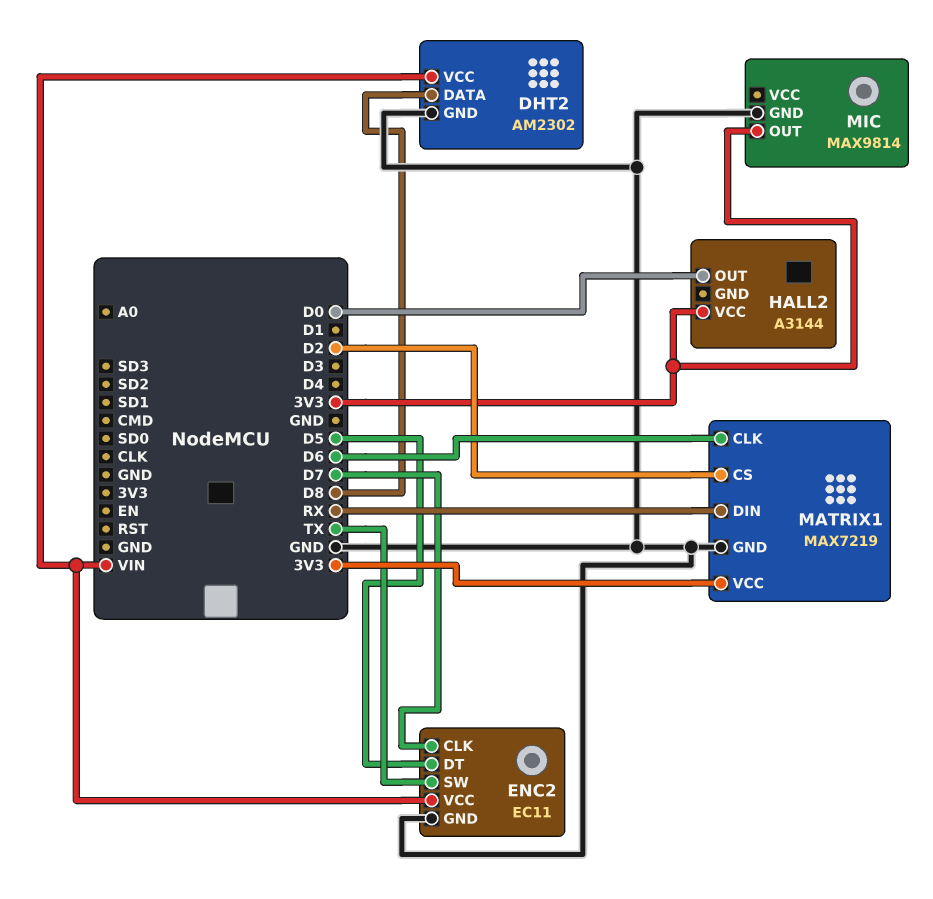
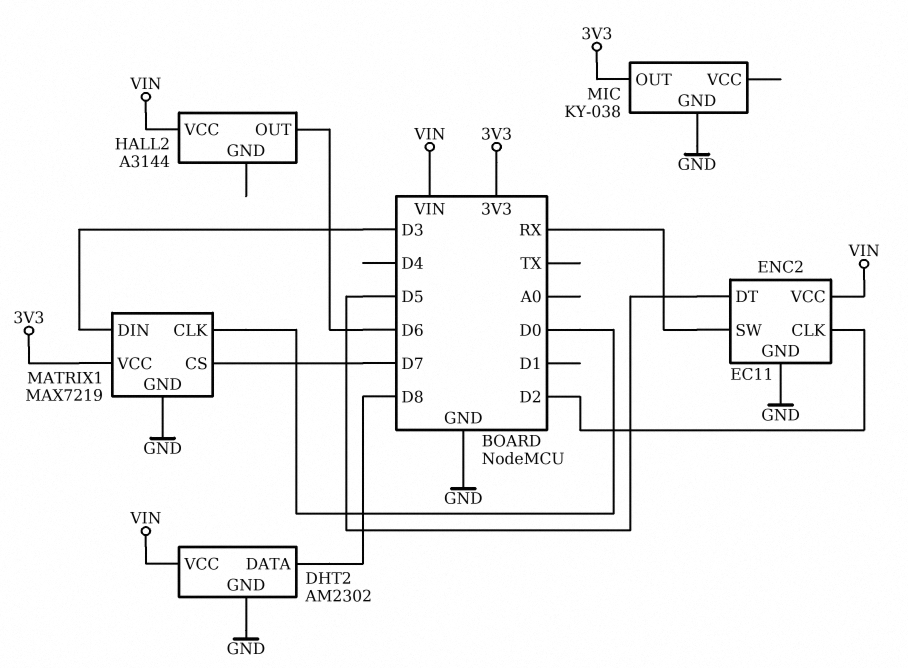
ENC2 pin CLK: D7 -> D2
ENC2 pin SW: TX -> RX
HALL2 pin OUT: D0 -> D6
HALL2 pin VCC: 3V3 -> VIN
MATRIX1 pin CLK: D6 -> D0
MATRIX1 pin CS: D2 -> D7
MATRIX1 pin DIN: RX -> D3
MIC: MAX9814 -> KY-038

